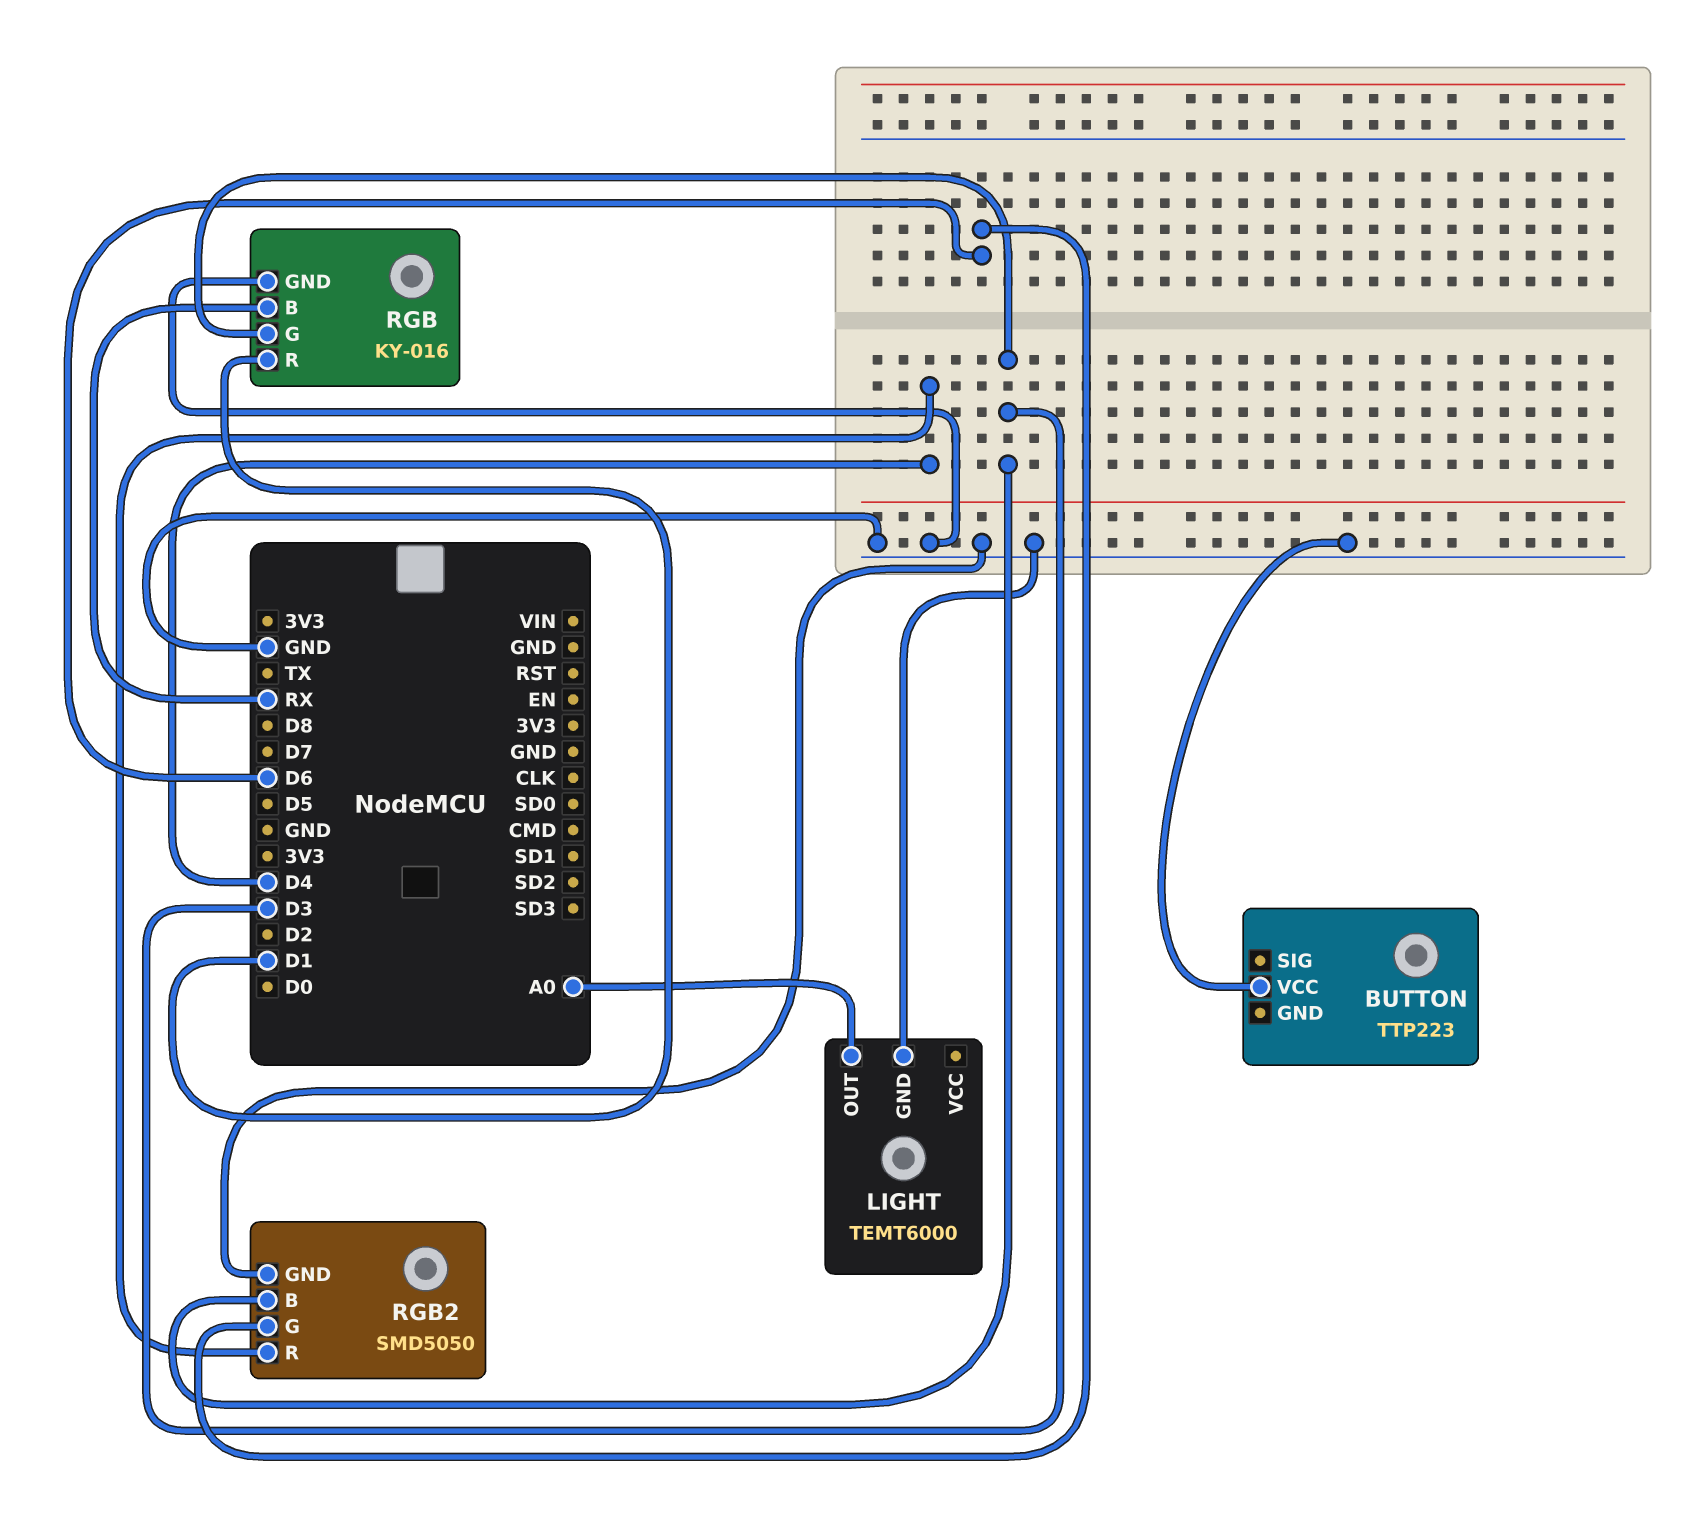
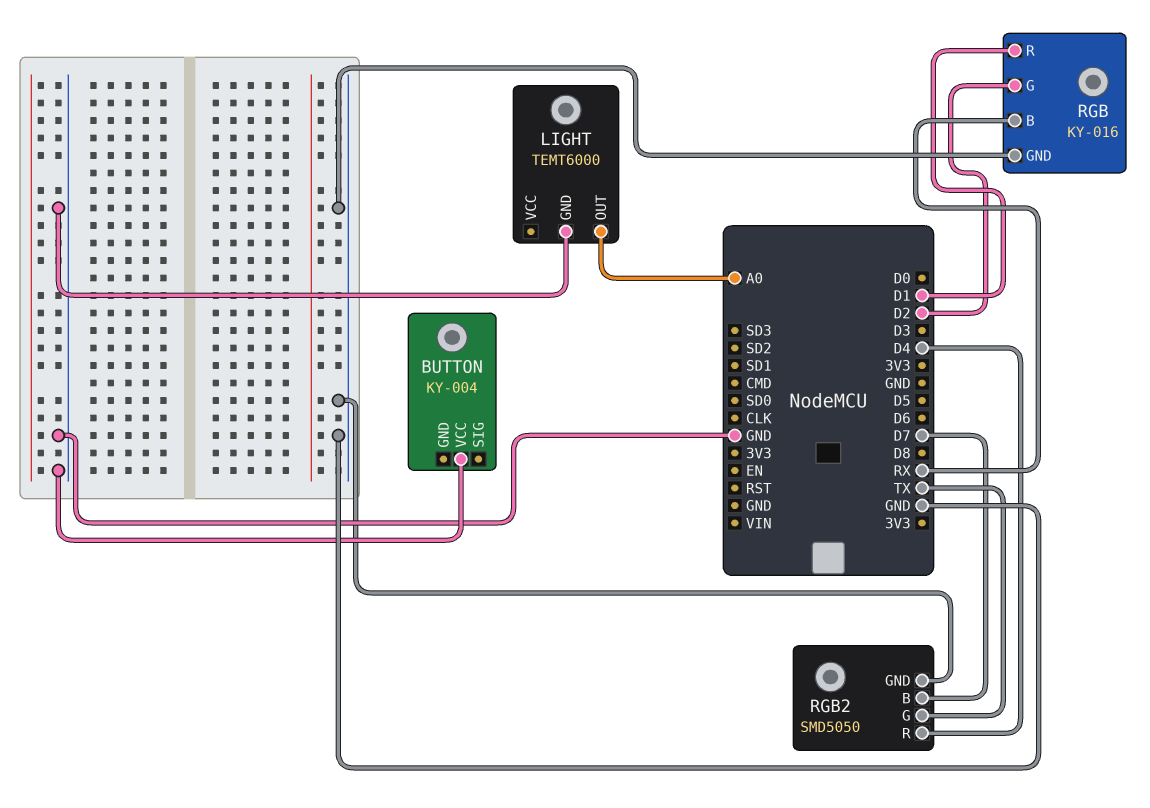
BUTTON: TTP223 -> KY-004
RGB pin G: D3 -> D2
RGB2 pin B: D3 -> D7
RGB2 pin G: D6 -> TX

